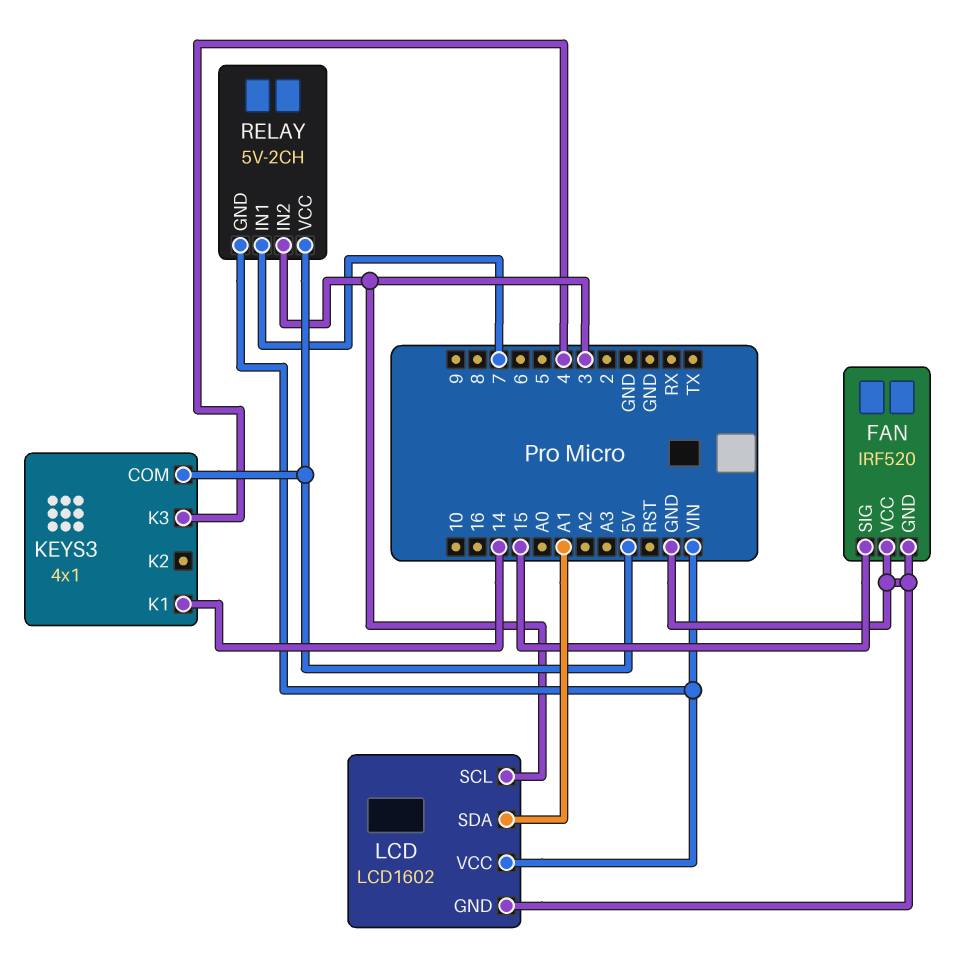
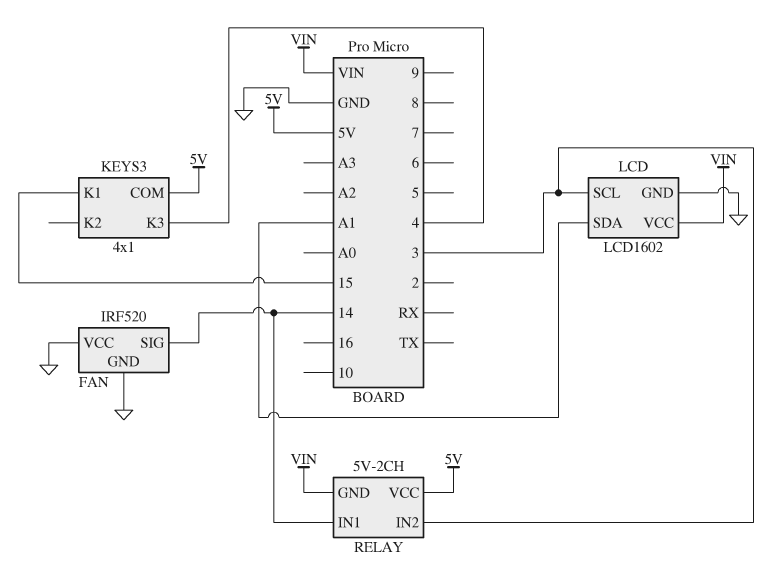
FAN pin SIG: 15 -> 14
KEYS3 pin K1: 14 -> 15
RELAY pin IN1: 7 -> 14

